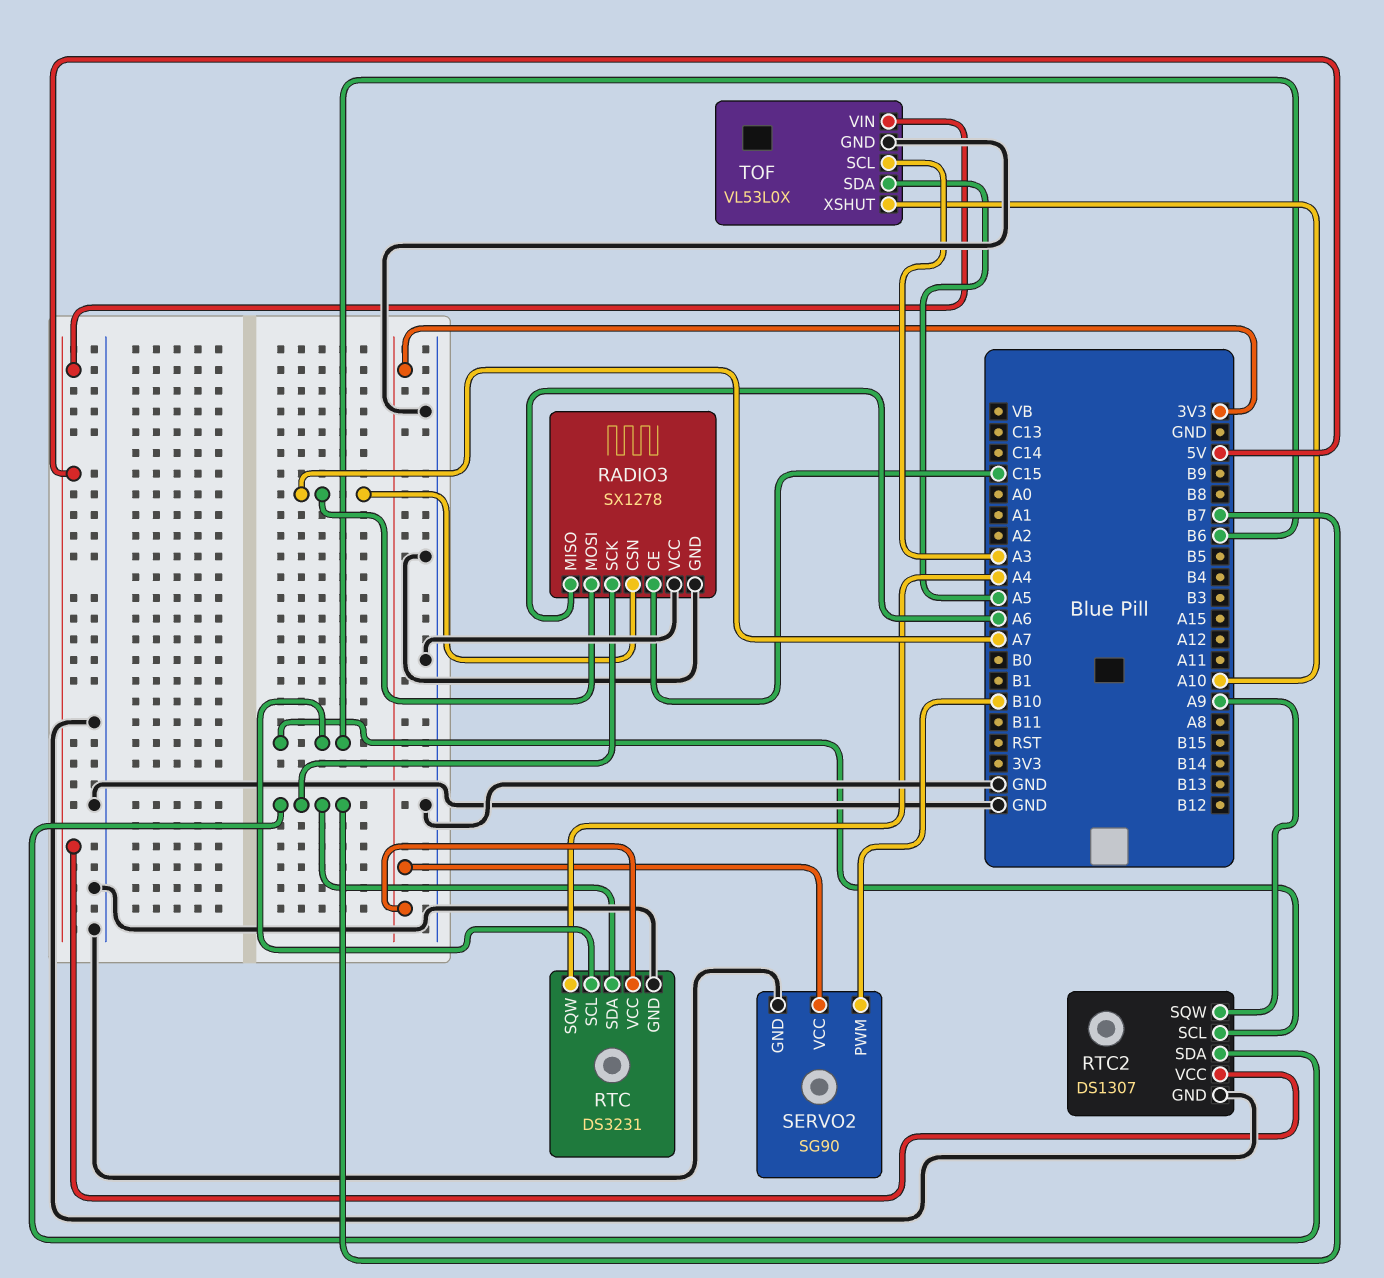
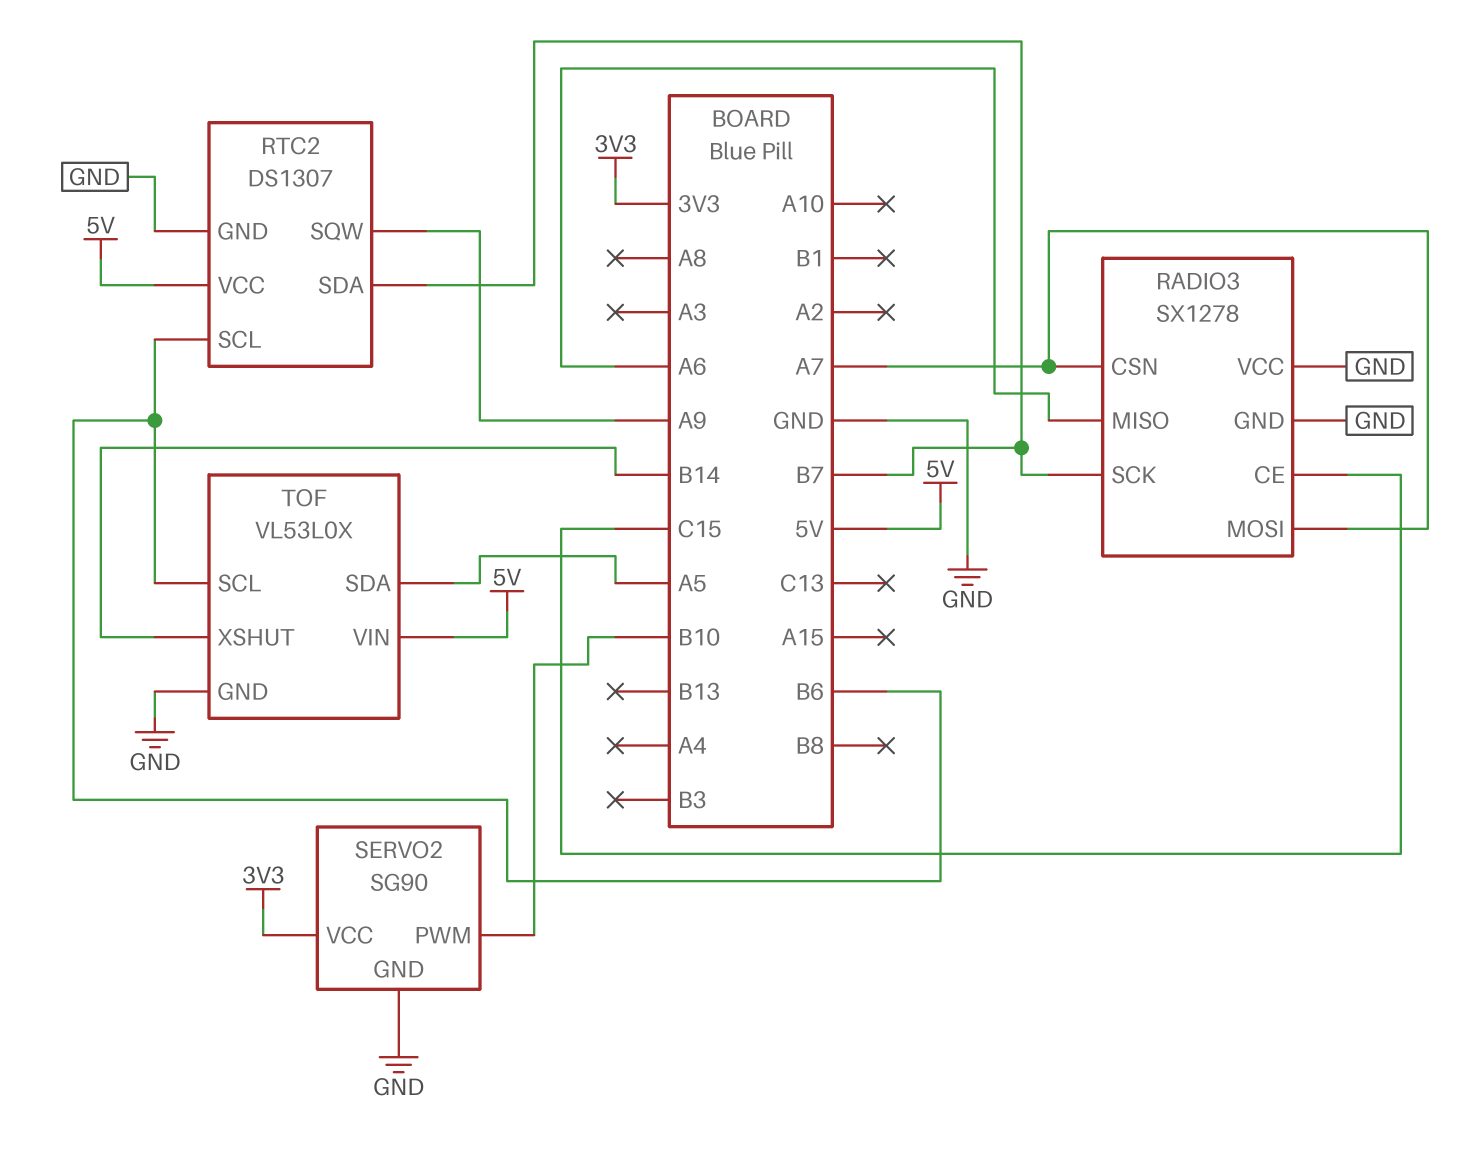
RTC: DS3231 -> none
RTC pin GND: GND -> none
RTC pin SCL: B6 -> none
RTC pin SDA: B7 -> none
RTC pin SQW: A4 -> none
RTC pin VCC: 3V3 -> none
TOF pin SCL: A3 -> B6
TOF pin XSHUT: A10 -> B14

